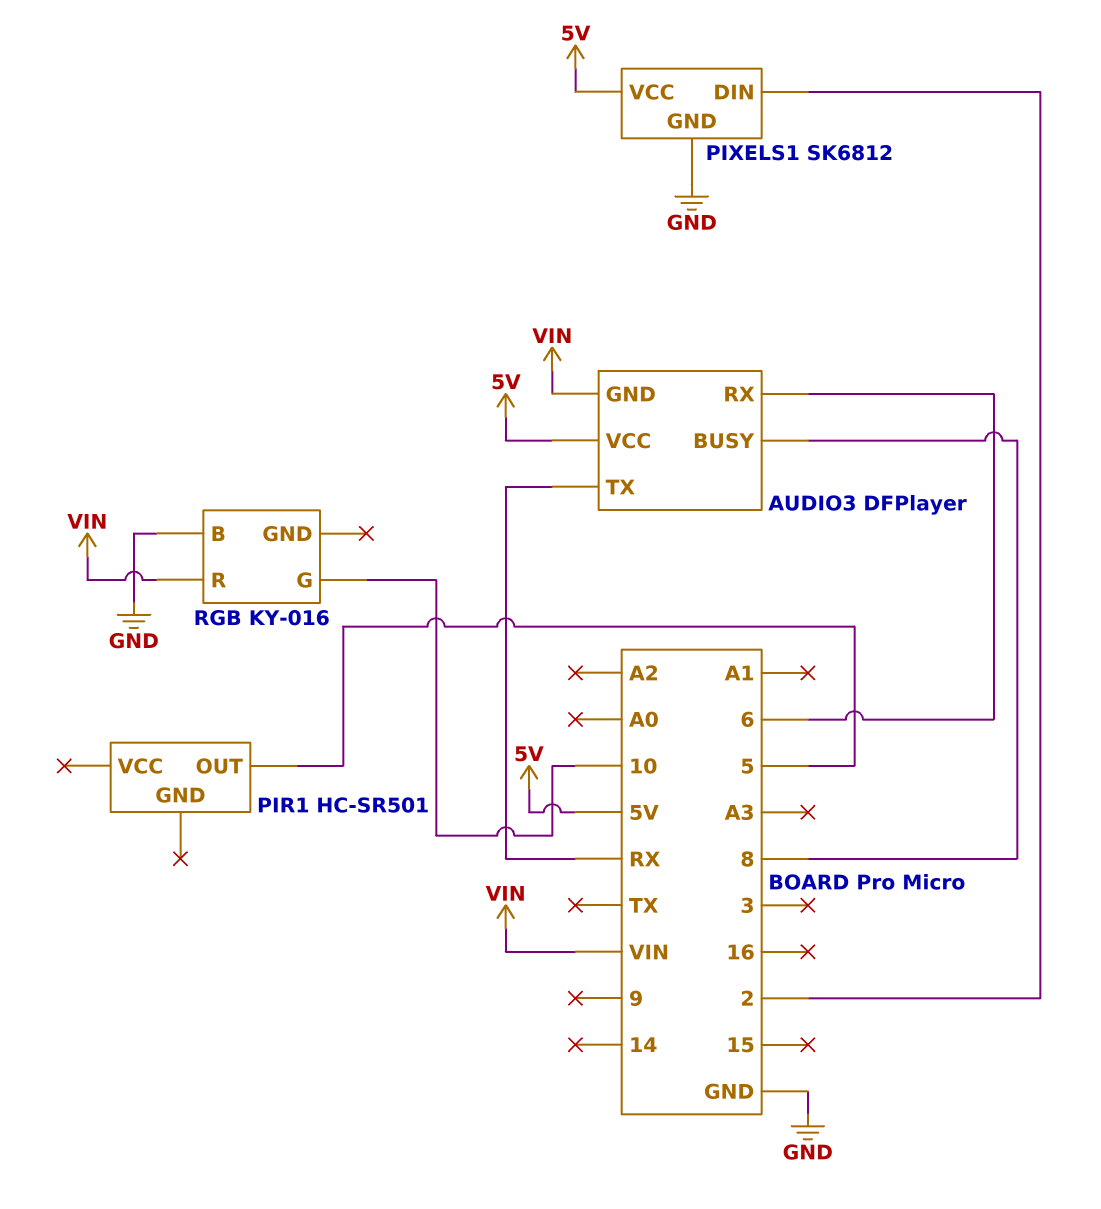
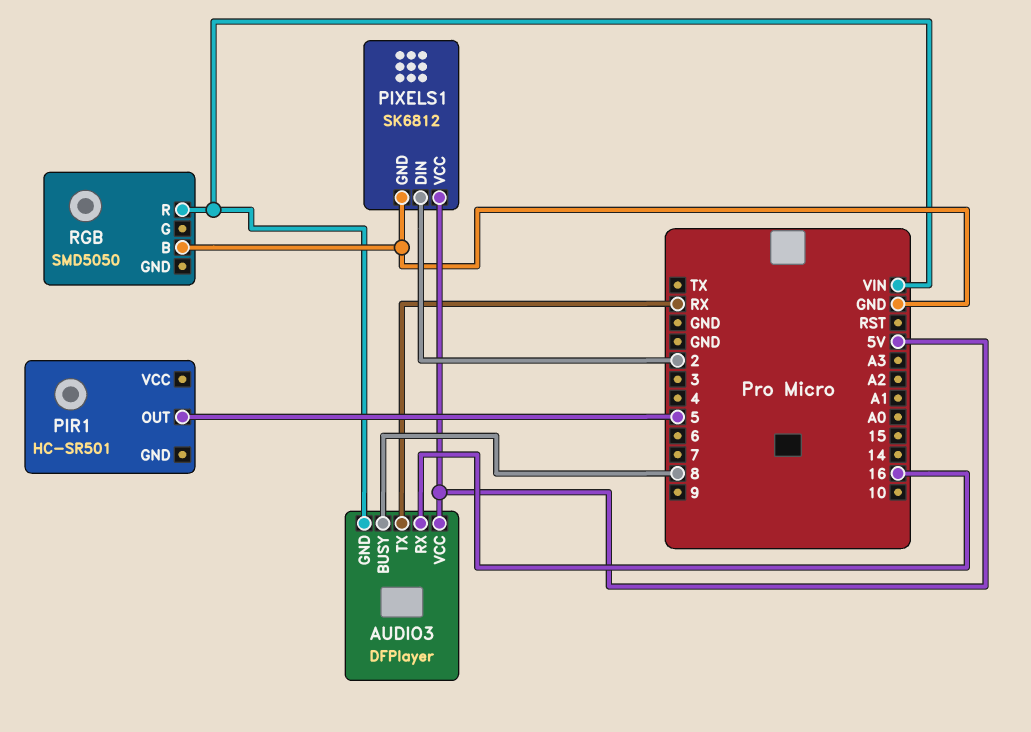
AUDIO3 pin RX: 6 -> 16
RGB: KY-016 -> SMD5050
RGB pin G: 10 -> none

